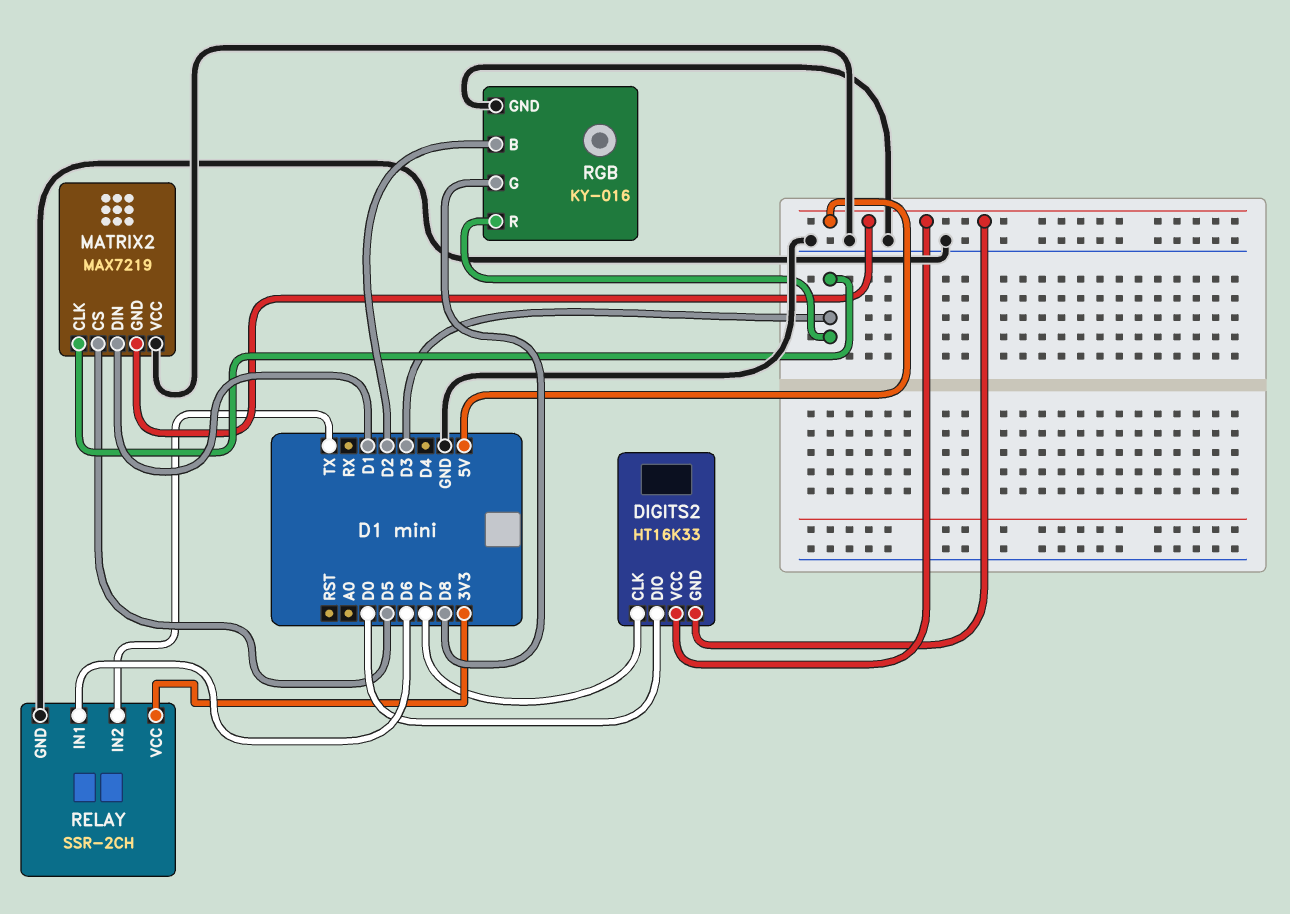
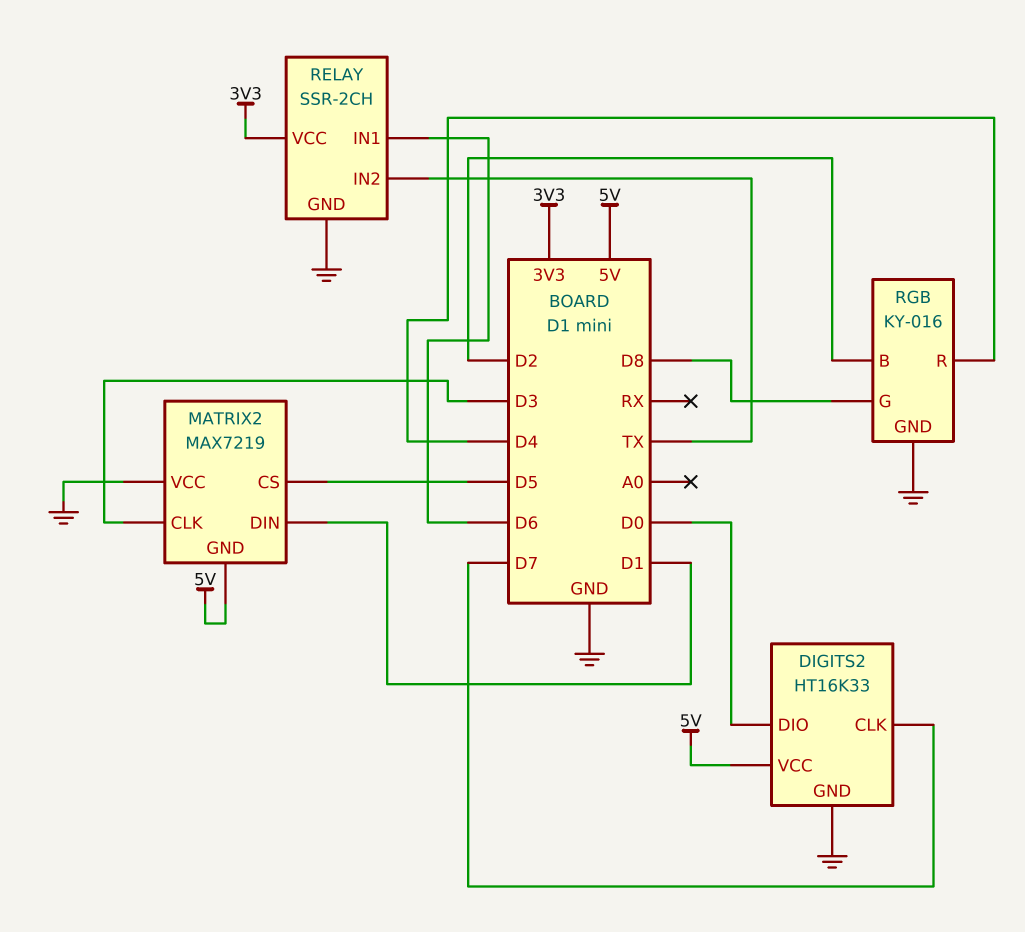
DIGITS2 pin GND: 5V -> GND
RGB pin R: D3 -> D4

